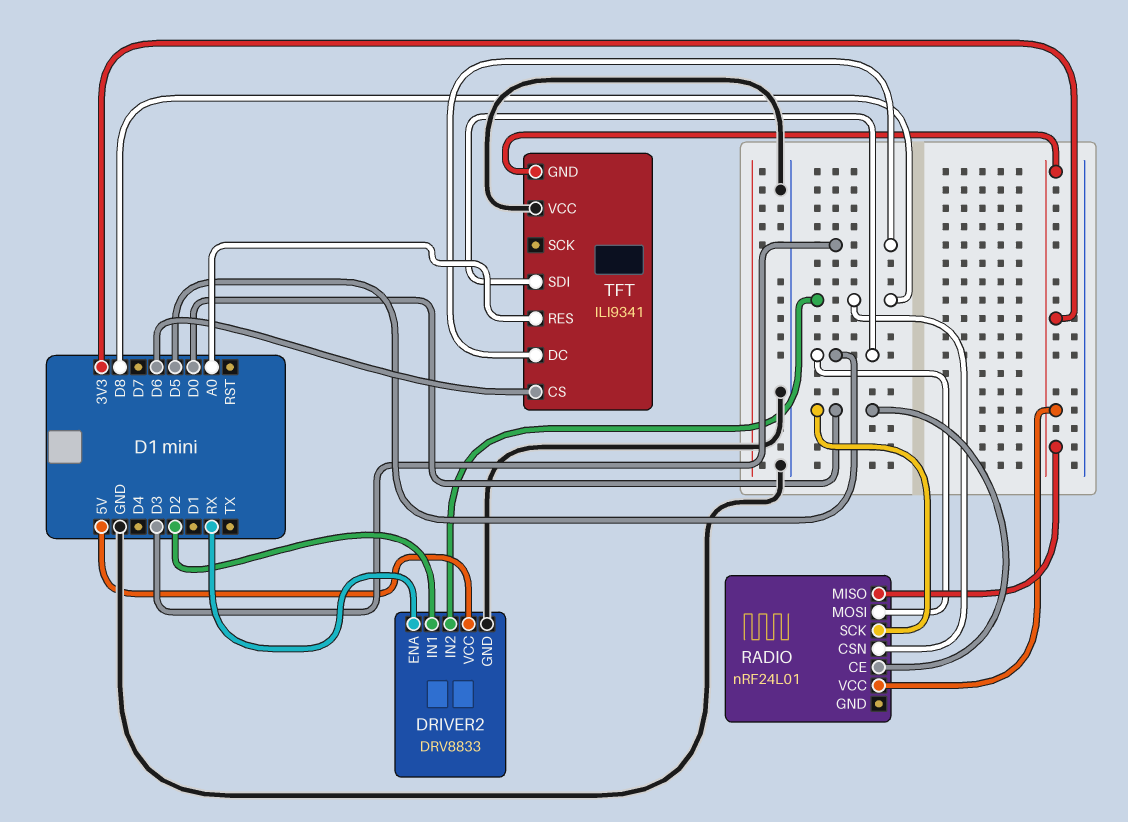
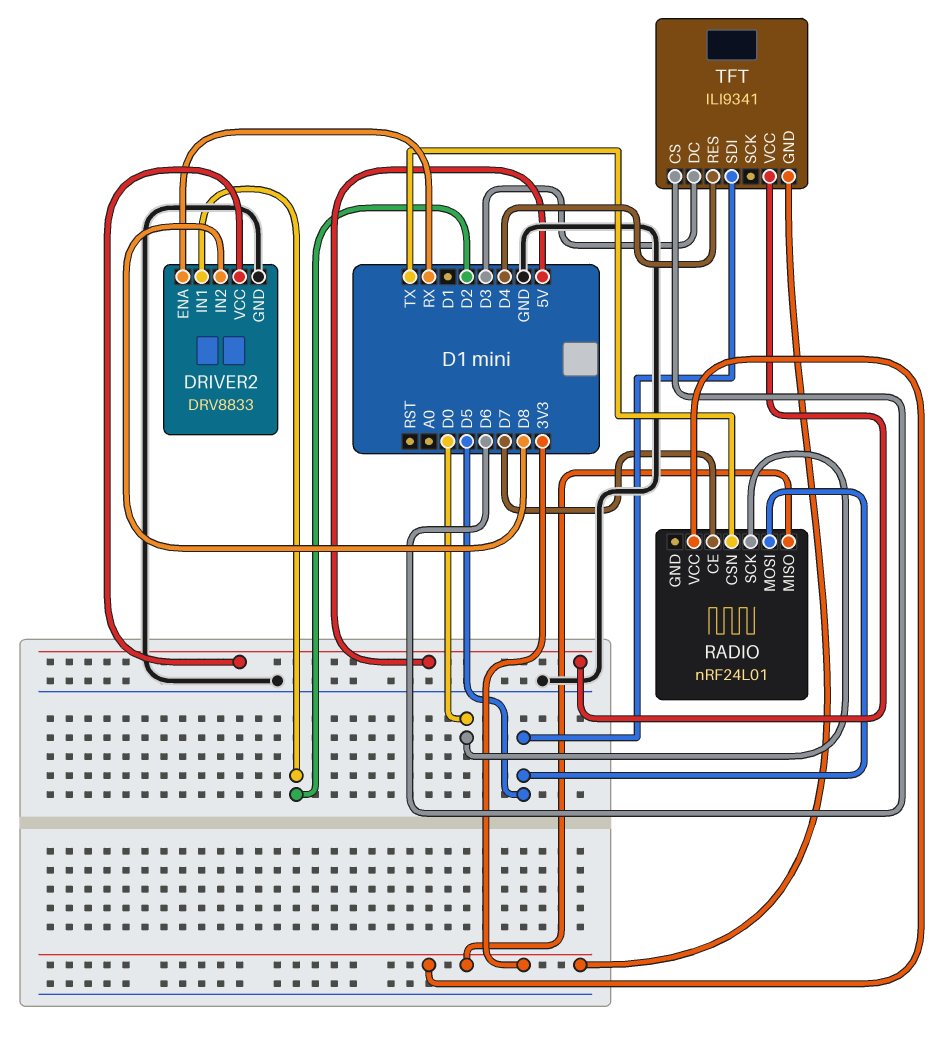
RADIO pin CE: D0 -> D7
RADIO pin CSN: D8 -> TX
TFT pin RES: A0 -> D4
TFT pin VCC: GND -> 5V

